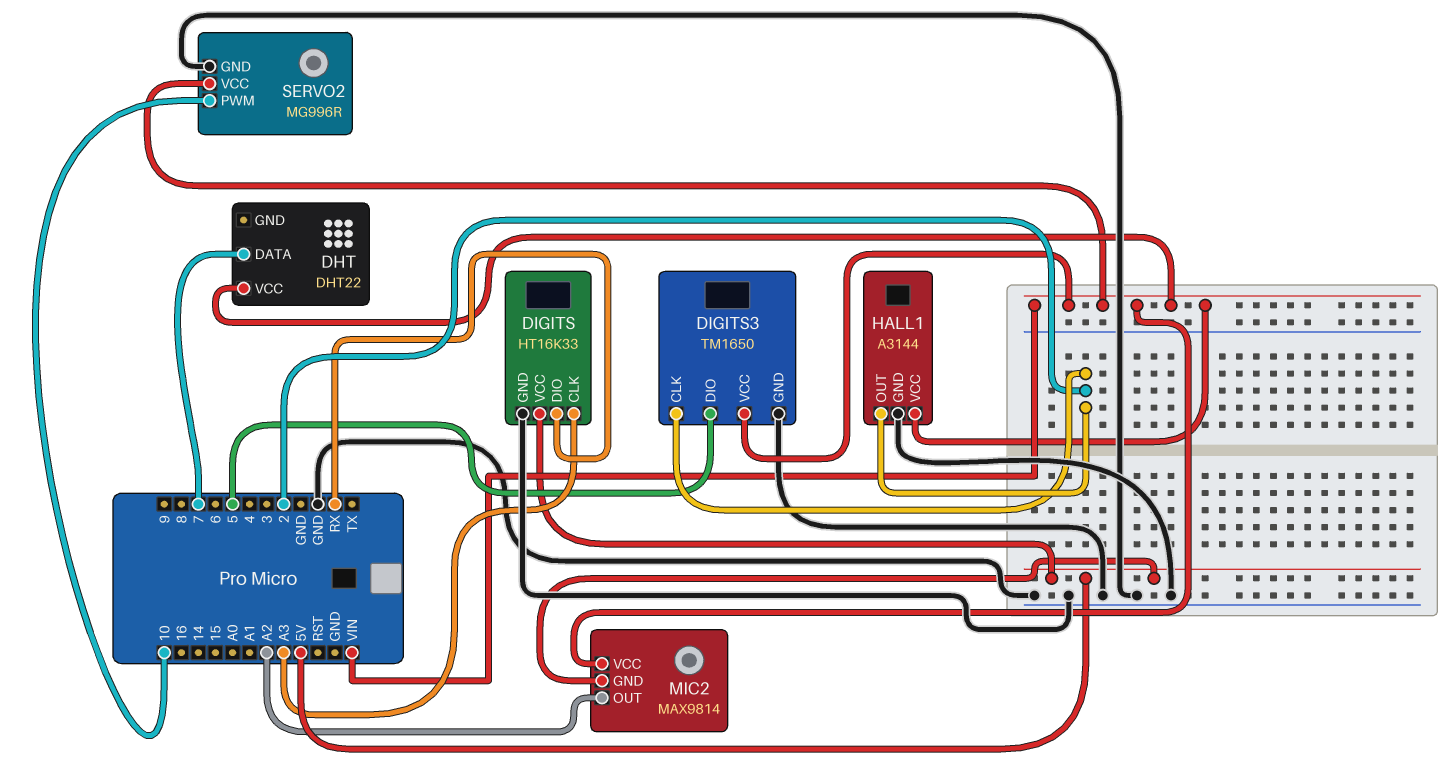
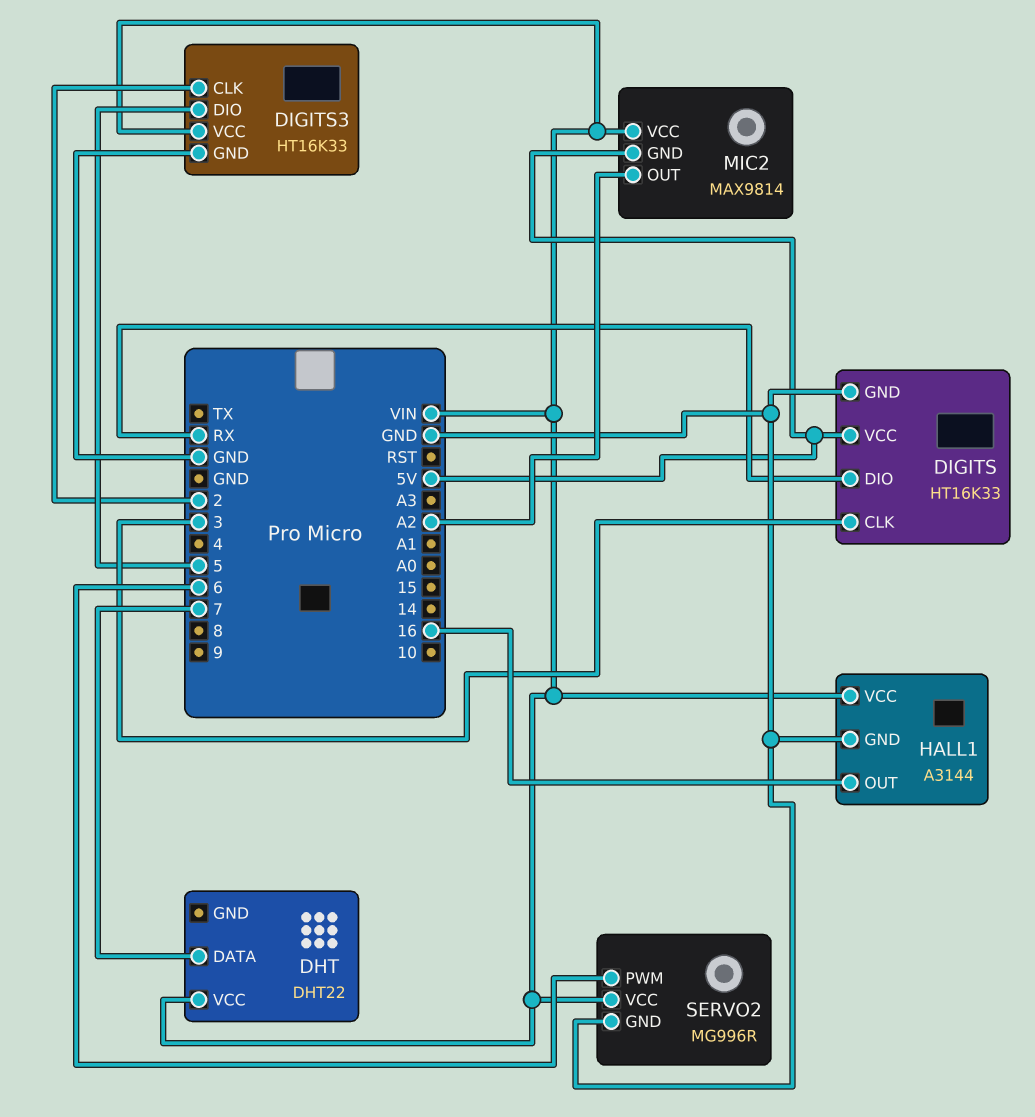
DIGITS pin CLK: A3 -> 3
DIGITS3: TM1650 -> HT16K33
HALL1 pin OUT: 2 -> 16
SERVO2 pin PWM: 10 -> 6

